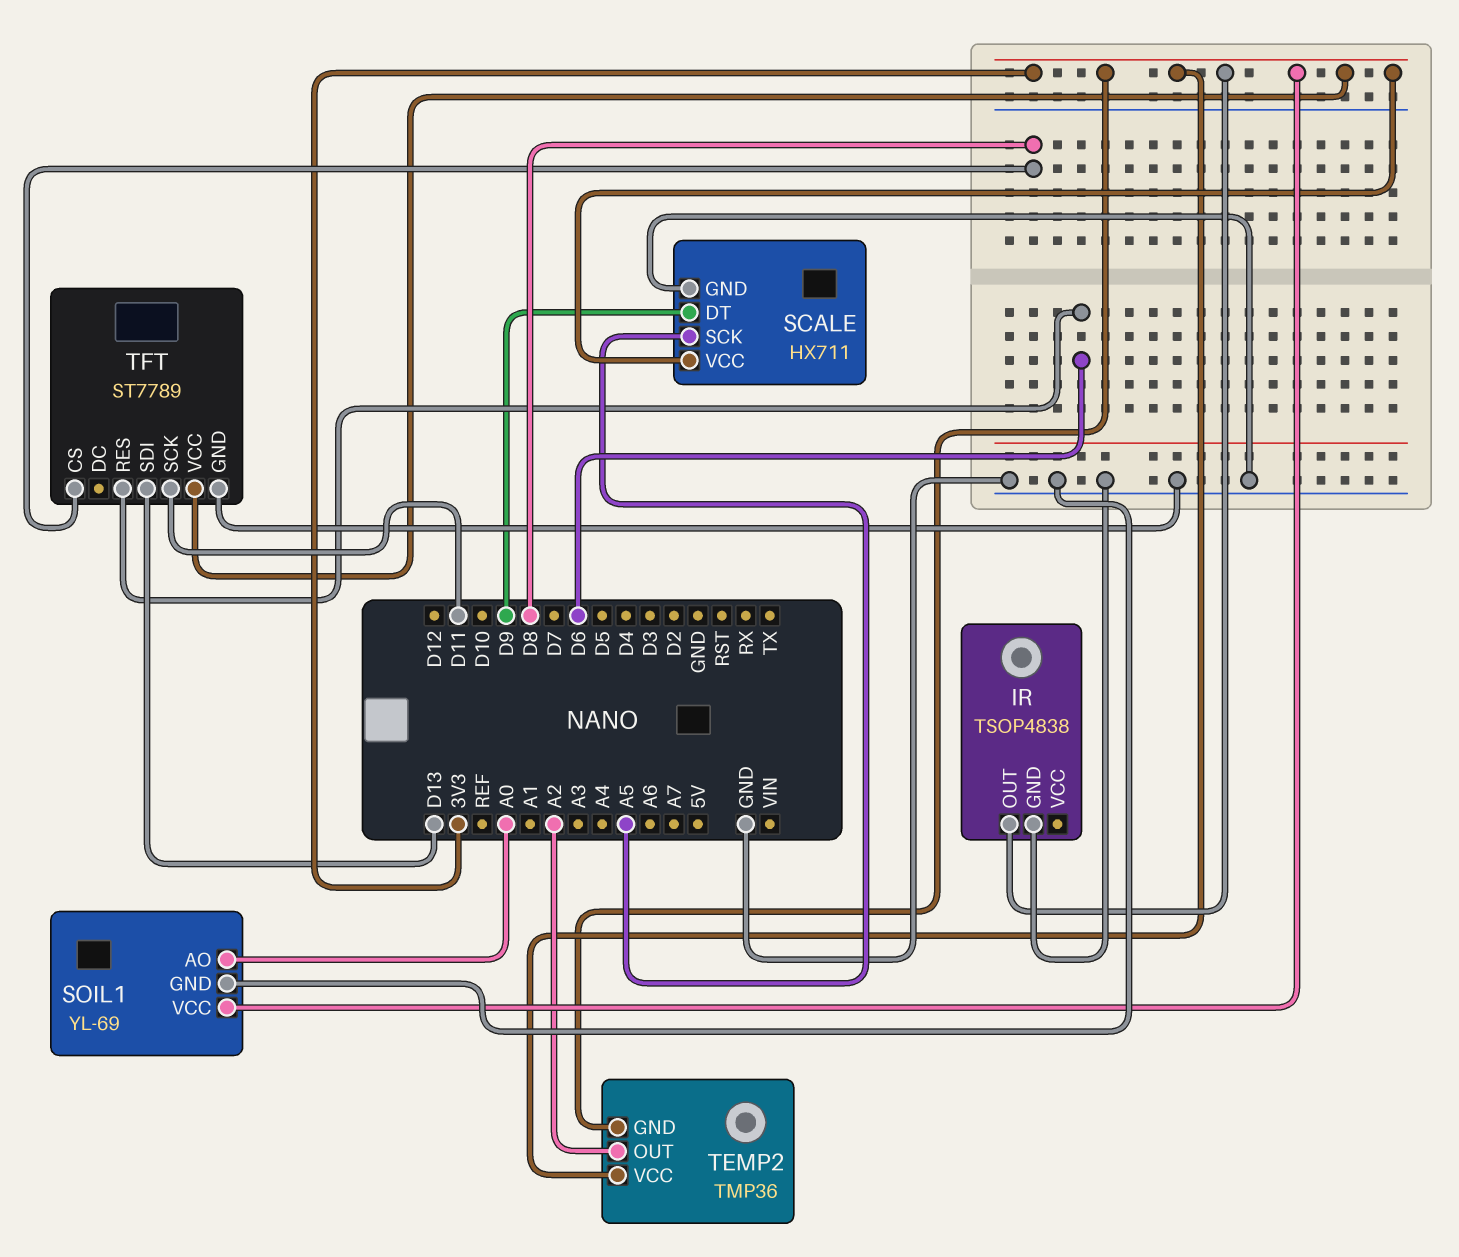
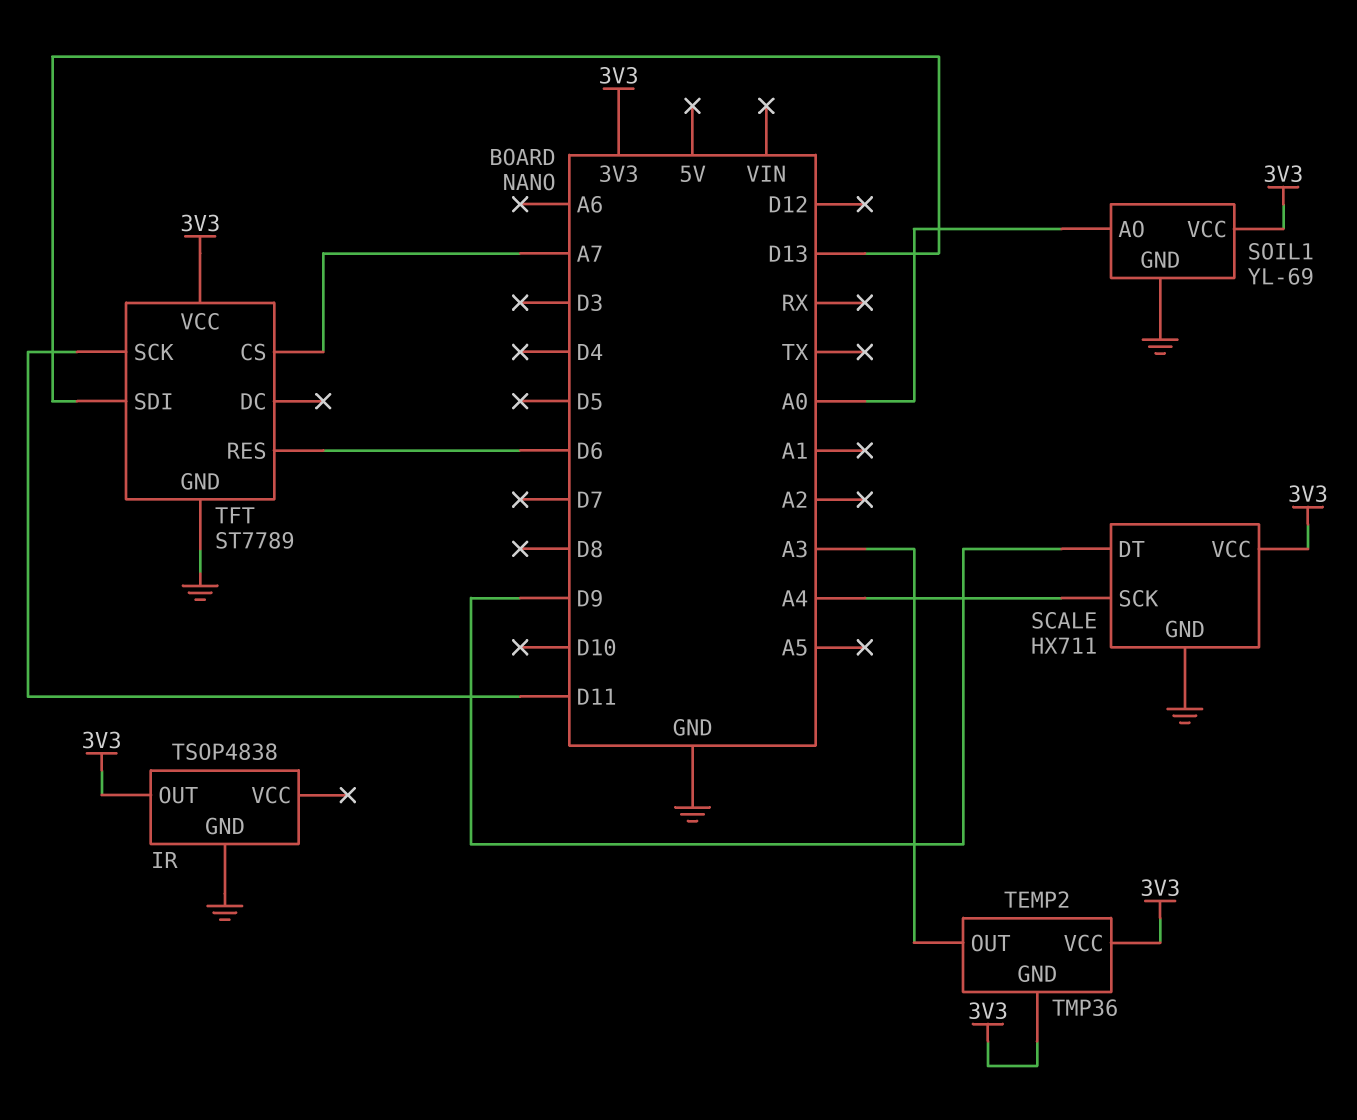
SCALE pin SCK: A5 -> A4
TEMP2 pin OUT: A2 -> A3
TFT pin CS: D8 -> A7

